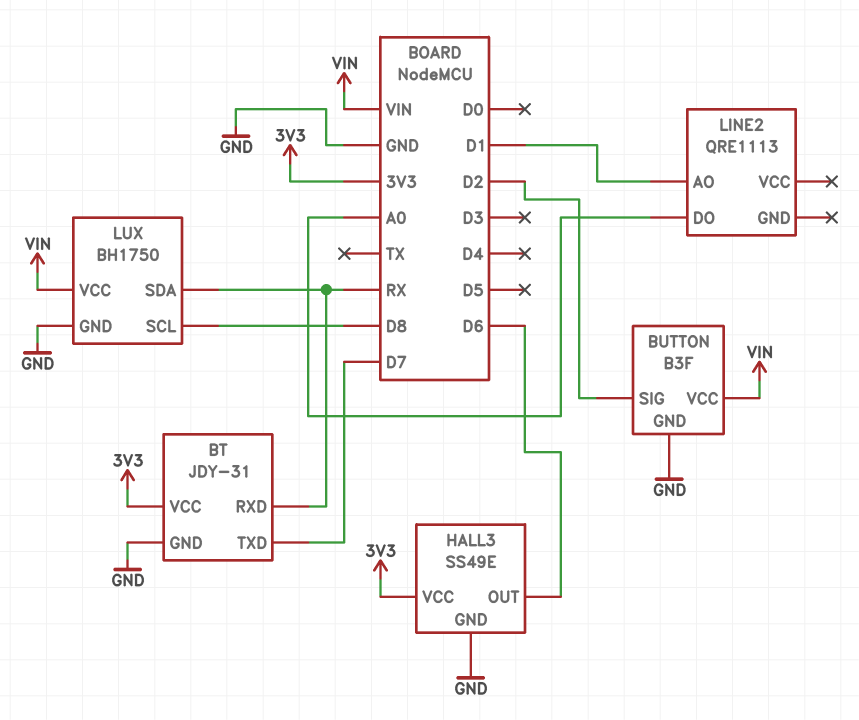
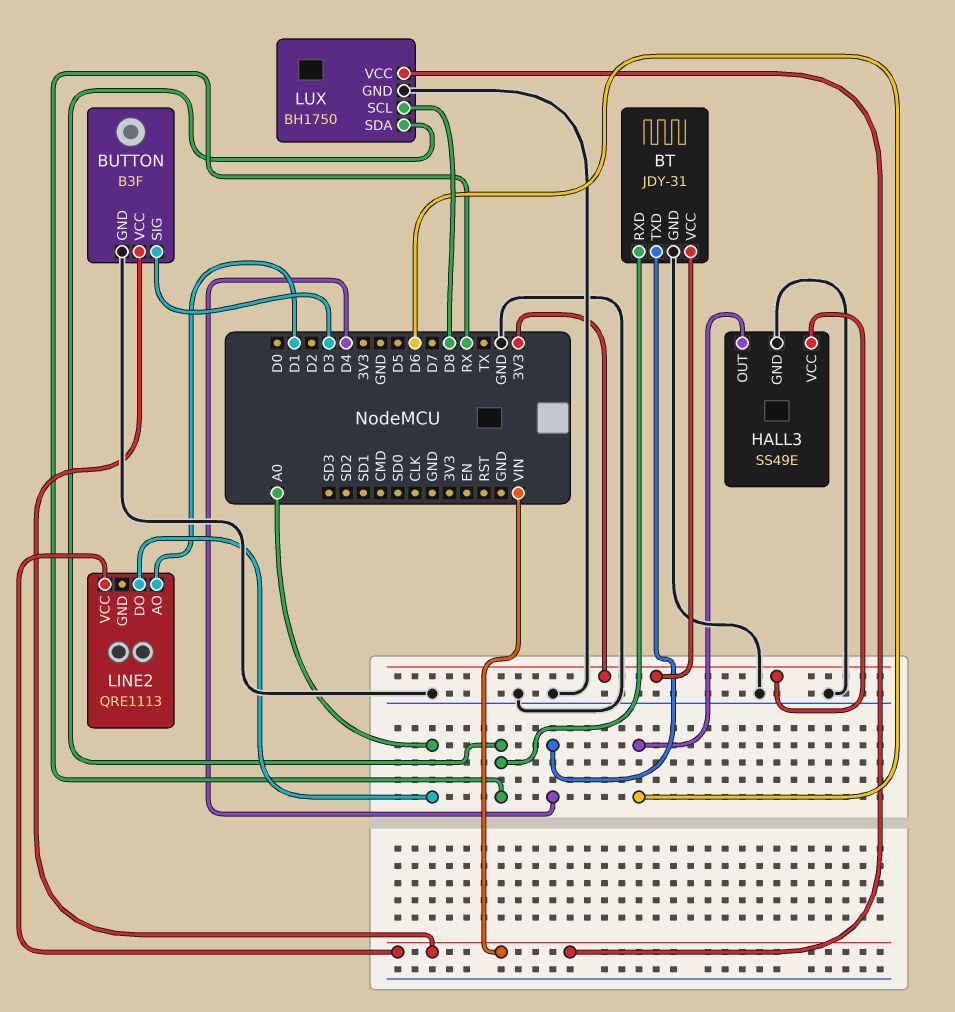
BT pin TXD: D7 -> D4
BUTTON pin SIG: D2 -> D3
LINE2 pin VCC: none -> VIN

